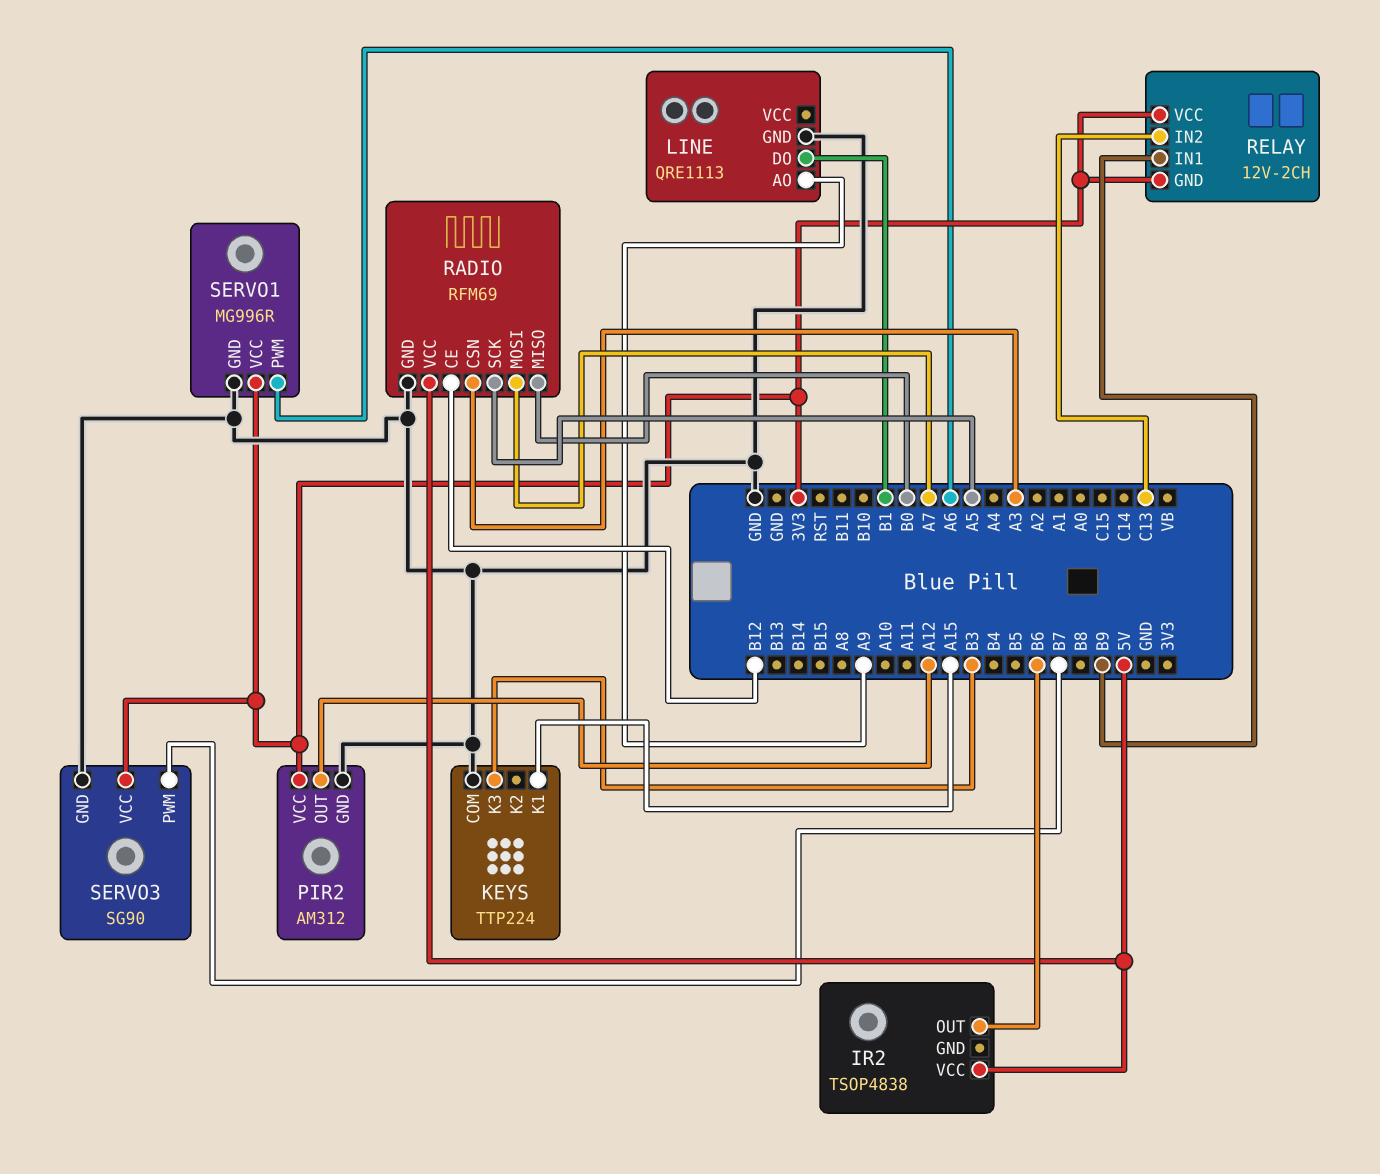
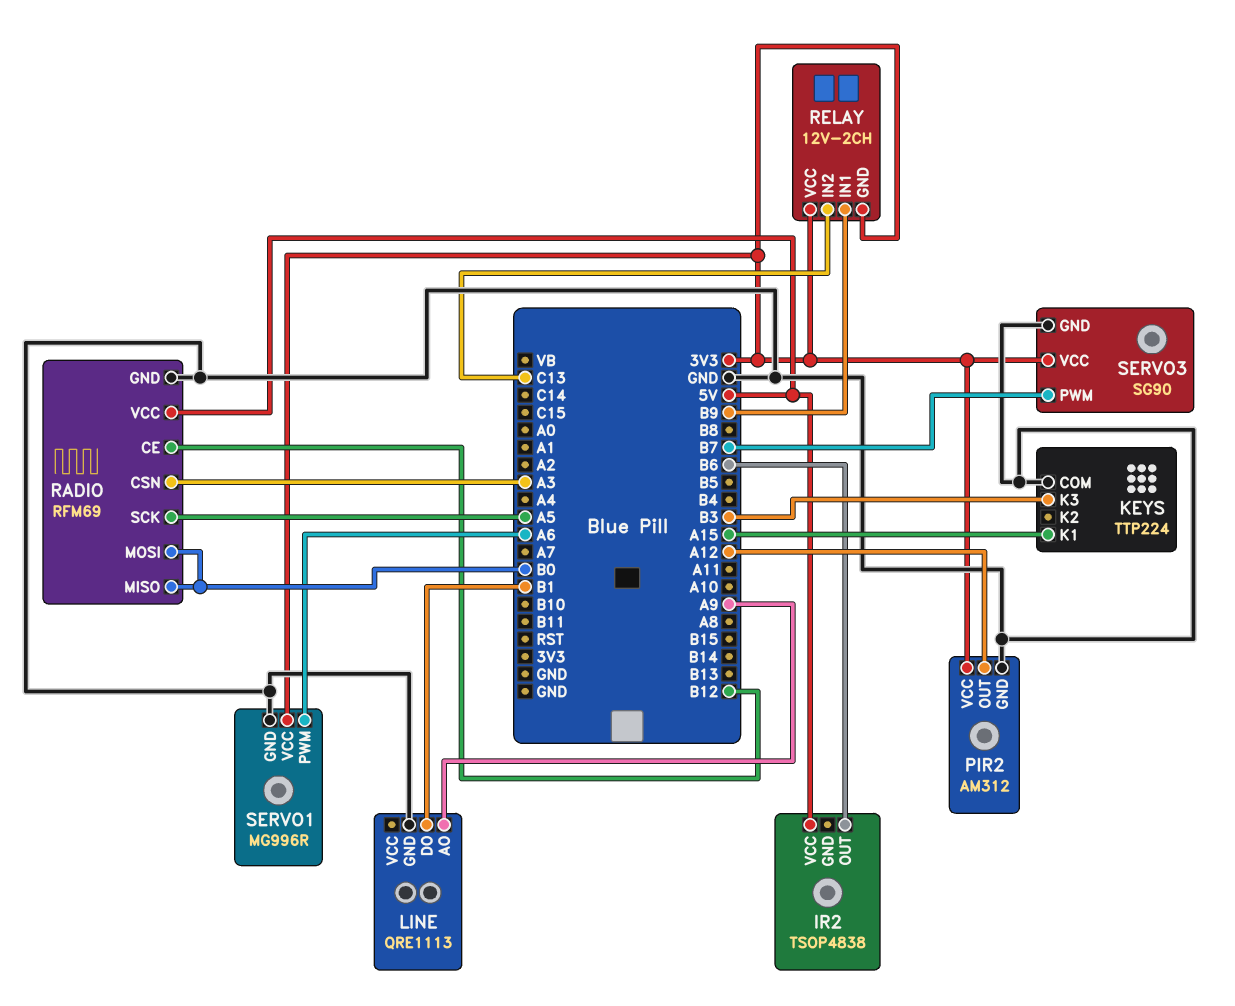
RADIO pin MOSI: A7 -> B0

